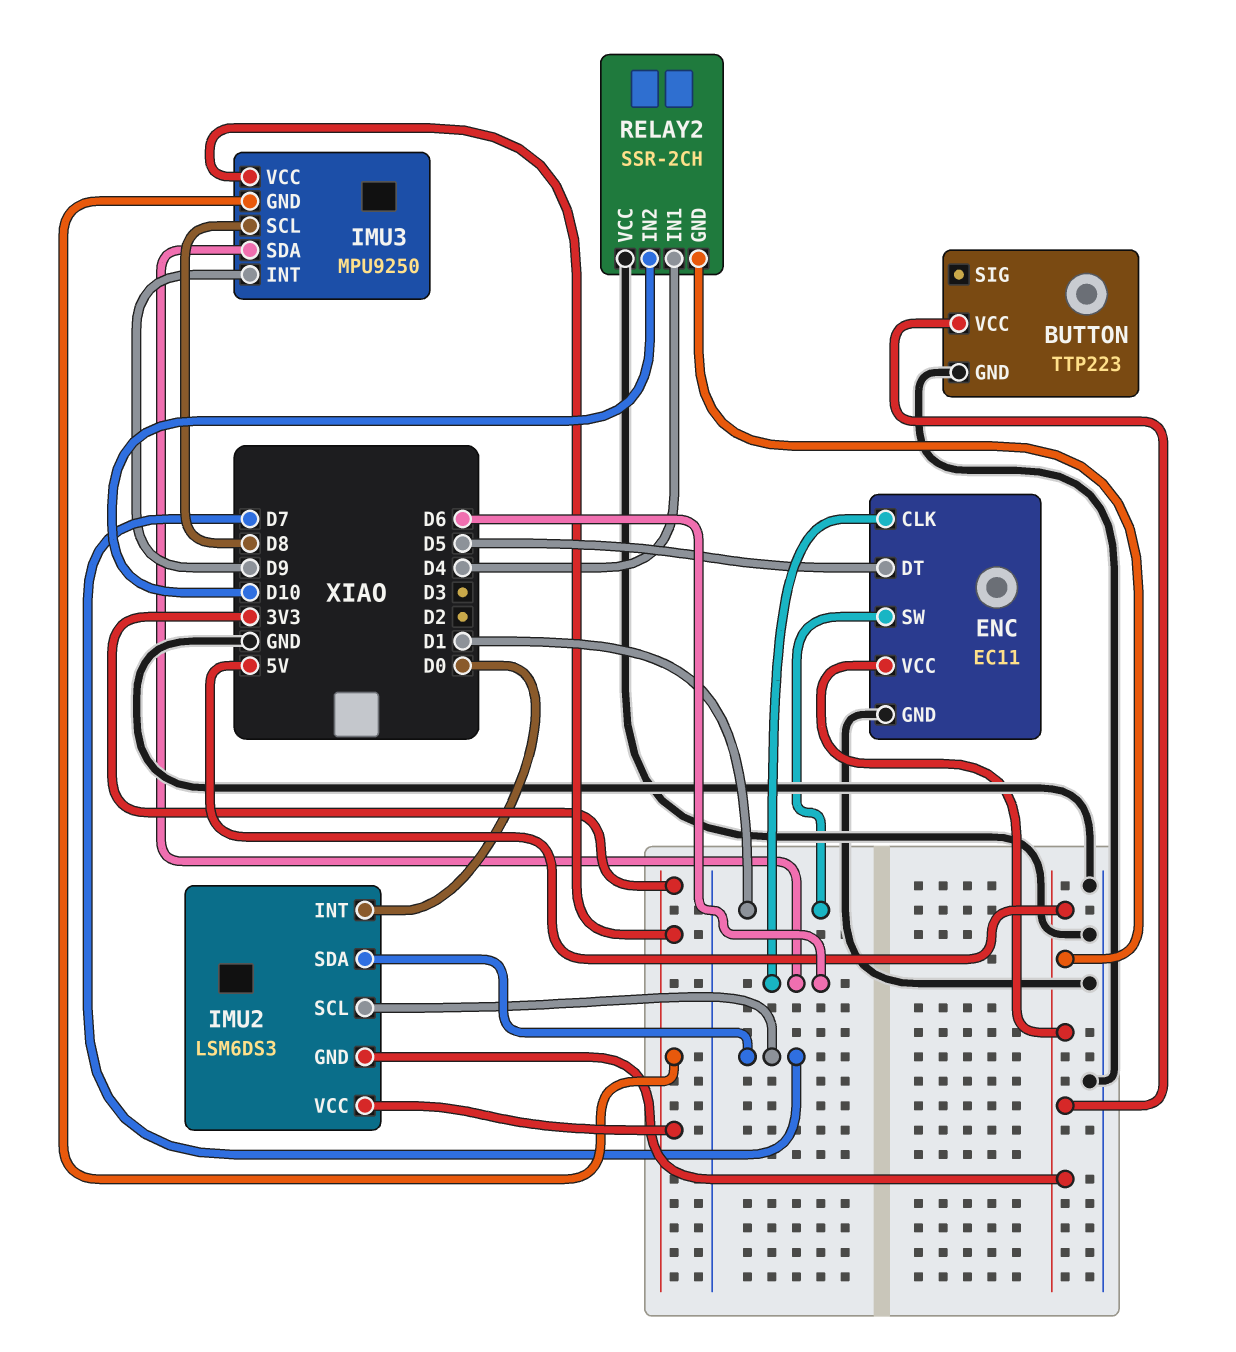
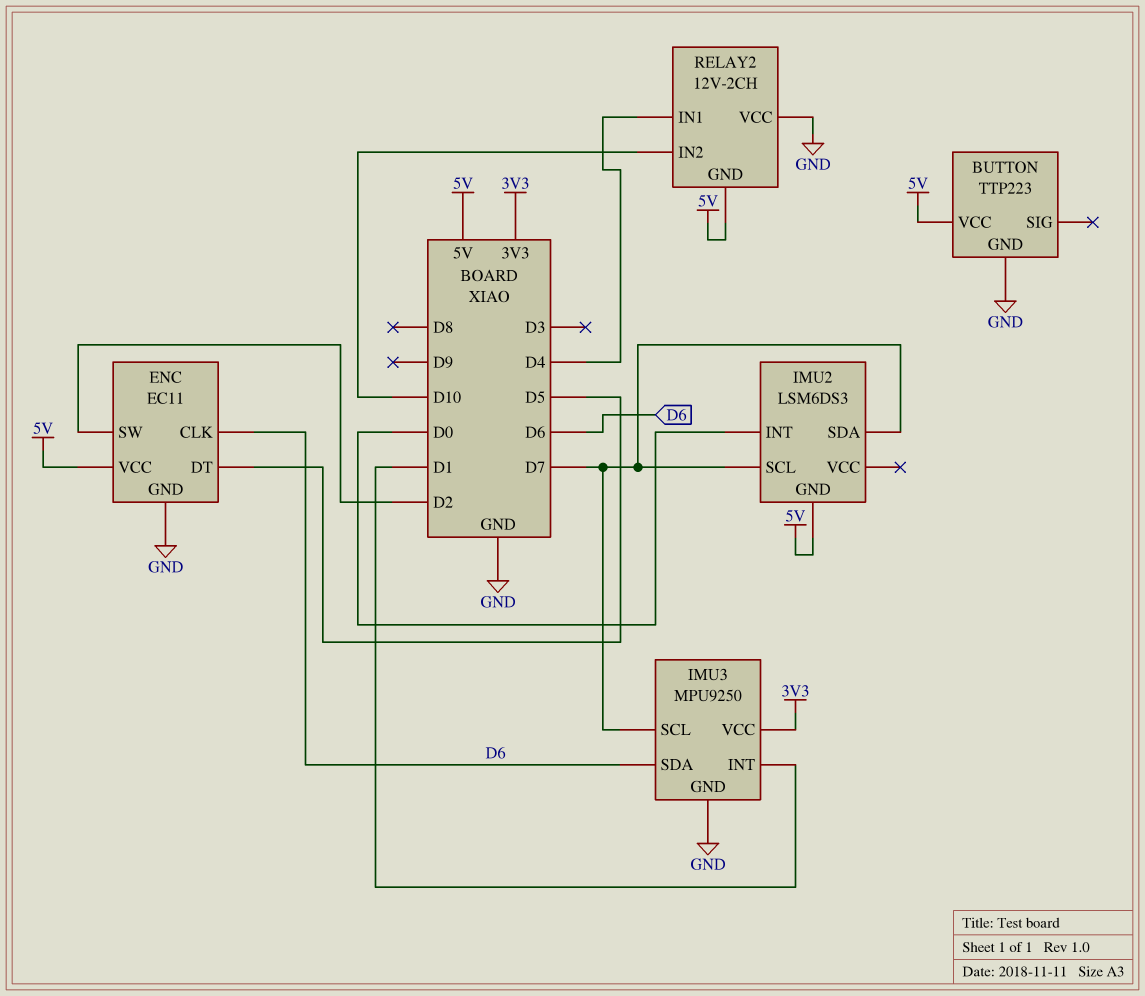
ENC pin SW: D1 -> D2
IMU2 pin VCC: 3V3 -> none
IMU3 pin GND: 3V3 -> GND
IMU3 pin INT: D9 -> D1
IMU3 pin SCL: D8 -> D7
RELAY2: SSR-2CH -> 12V-2CH

